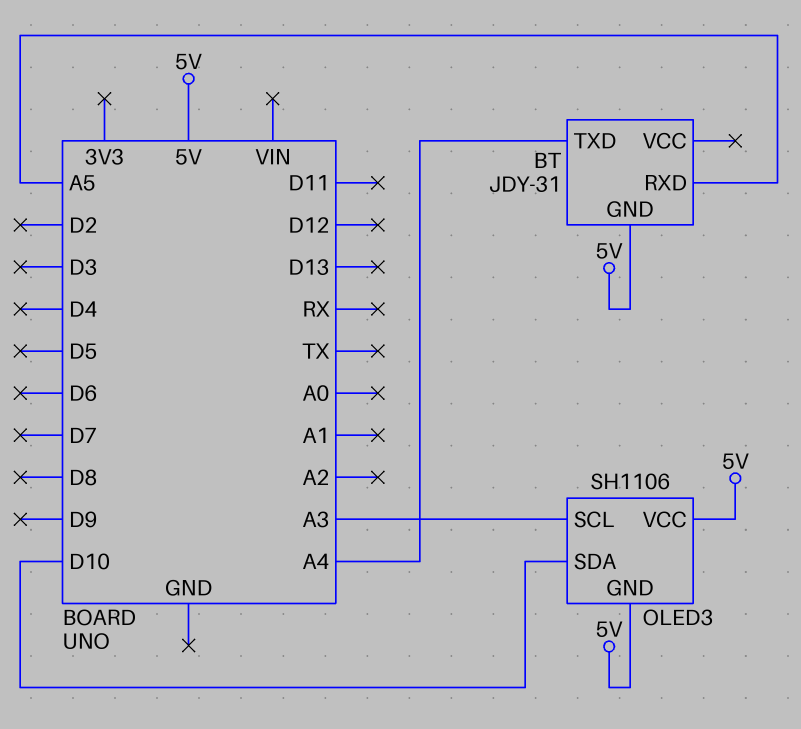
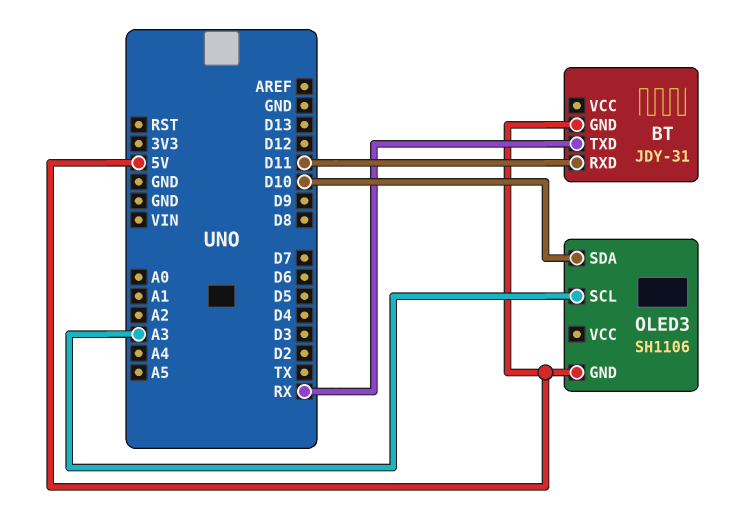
BT pin RXD: A5 -> D11
BT pin TXD: A4 -> RX
OLED3 pin VCC: 5V -> none

